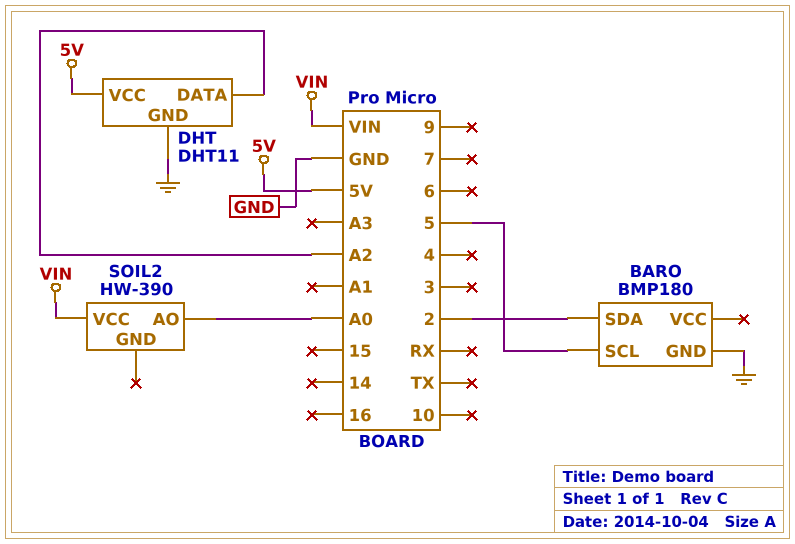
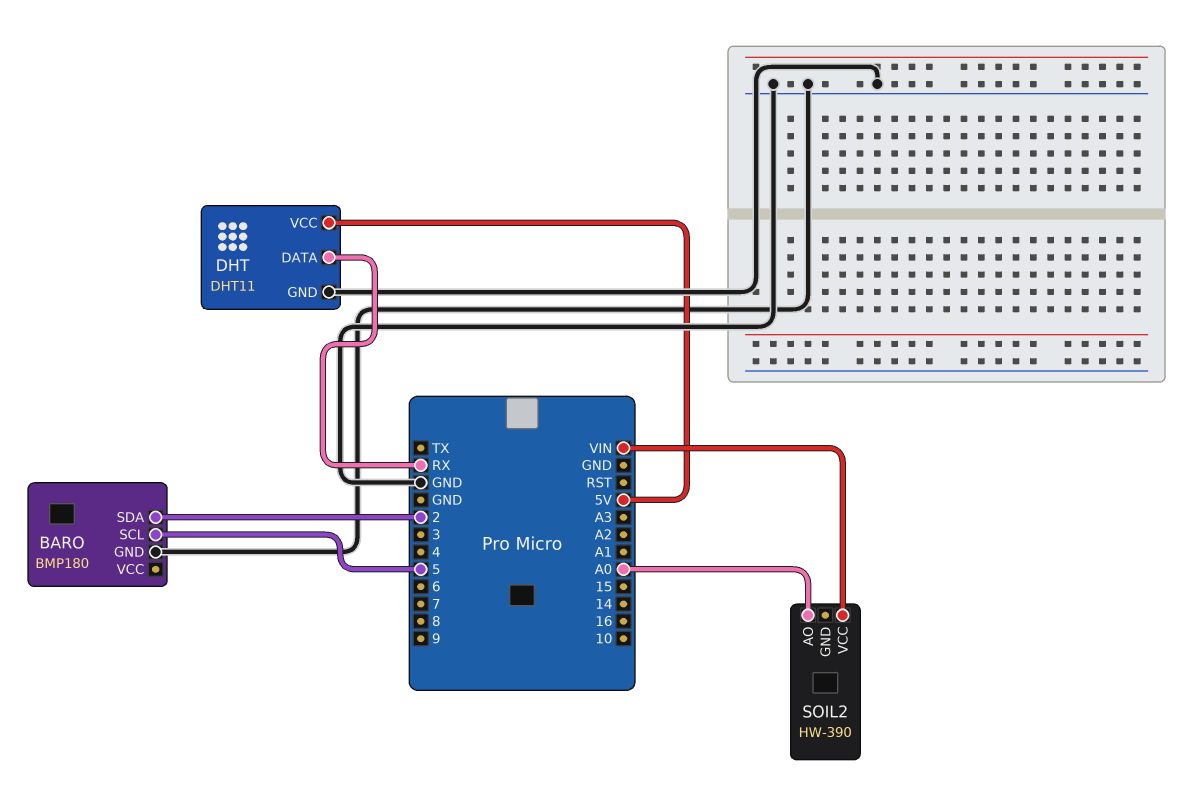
DHT pin DATA: A2 -> RX

